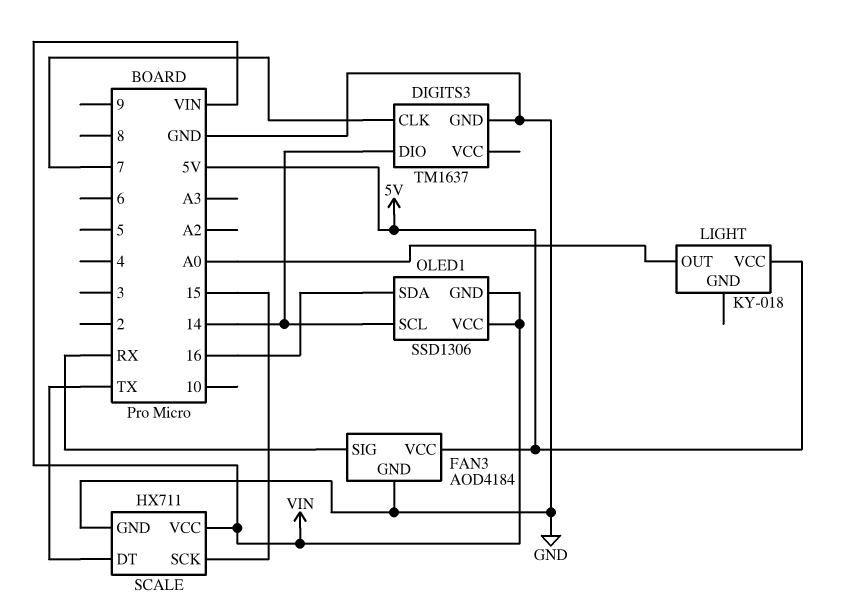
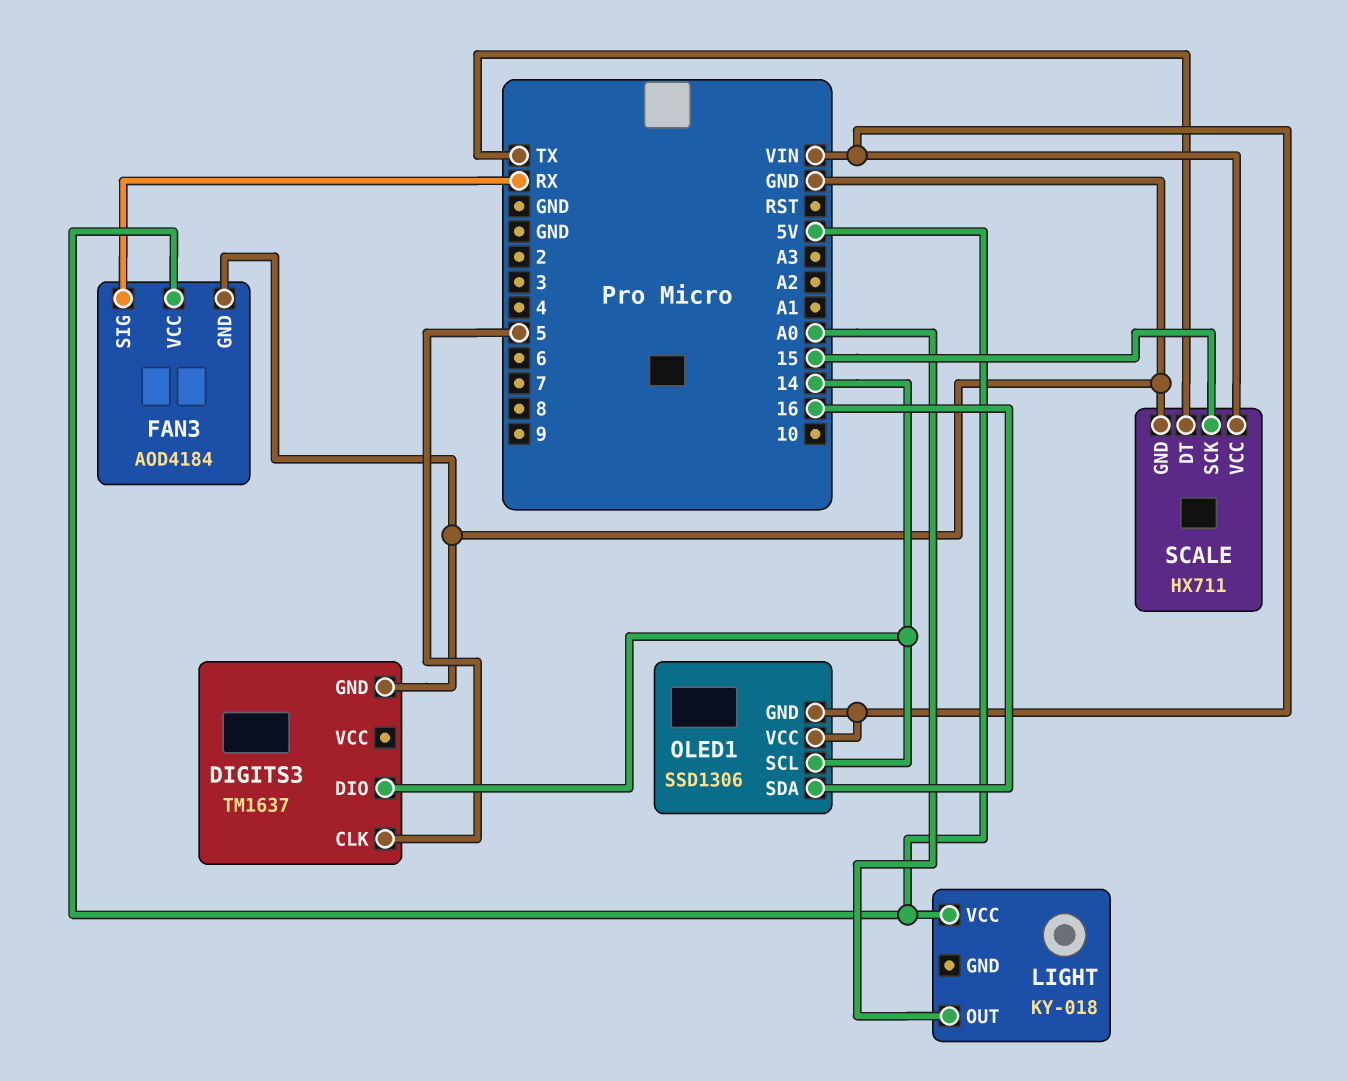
DIGITS3 pin CLK: 7 -> 5

